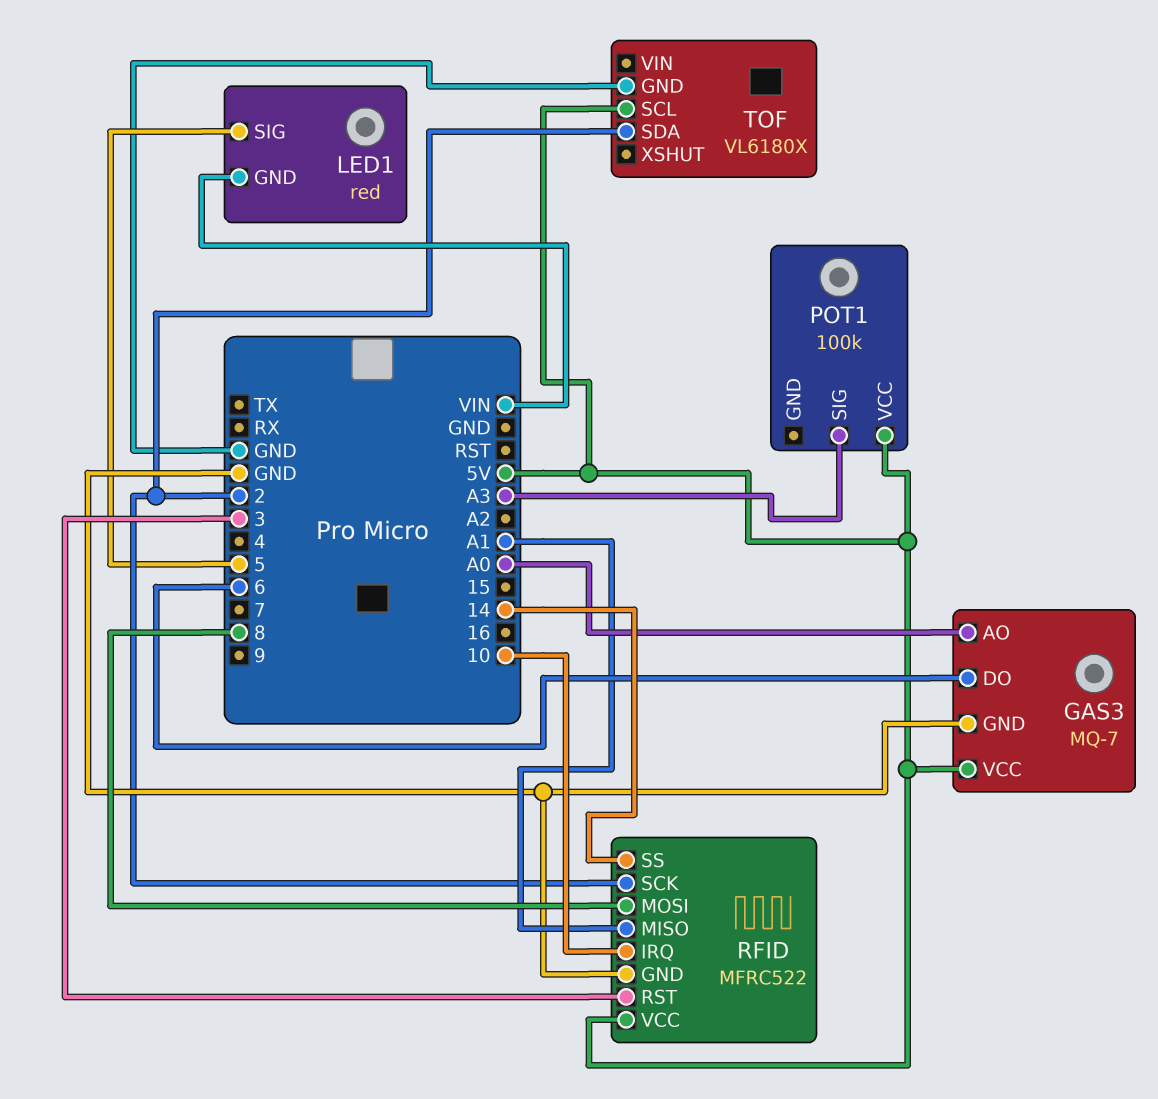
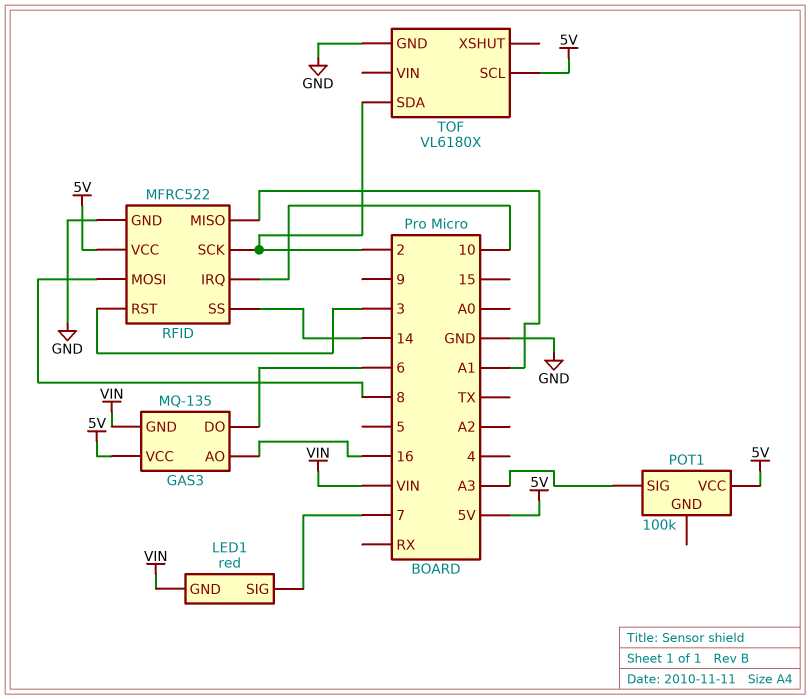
GAS3: MQ-7 -> MQ-135
GAS3 pin AO: A0 -> 16
GAS3 pin GND: GND -> VIN
LED1 pin SIG: 5 -> 7

